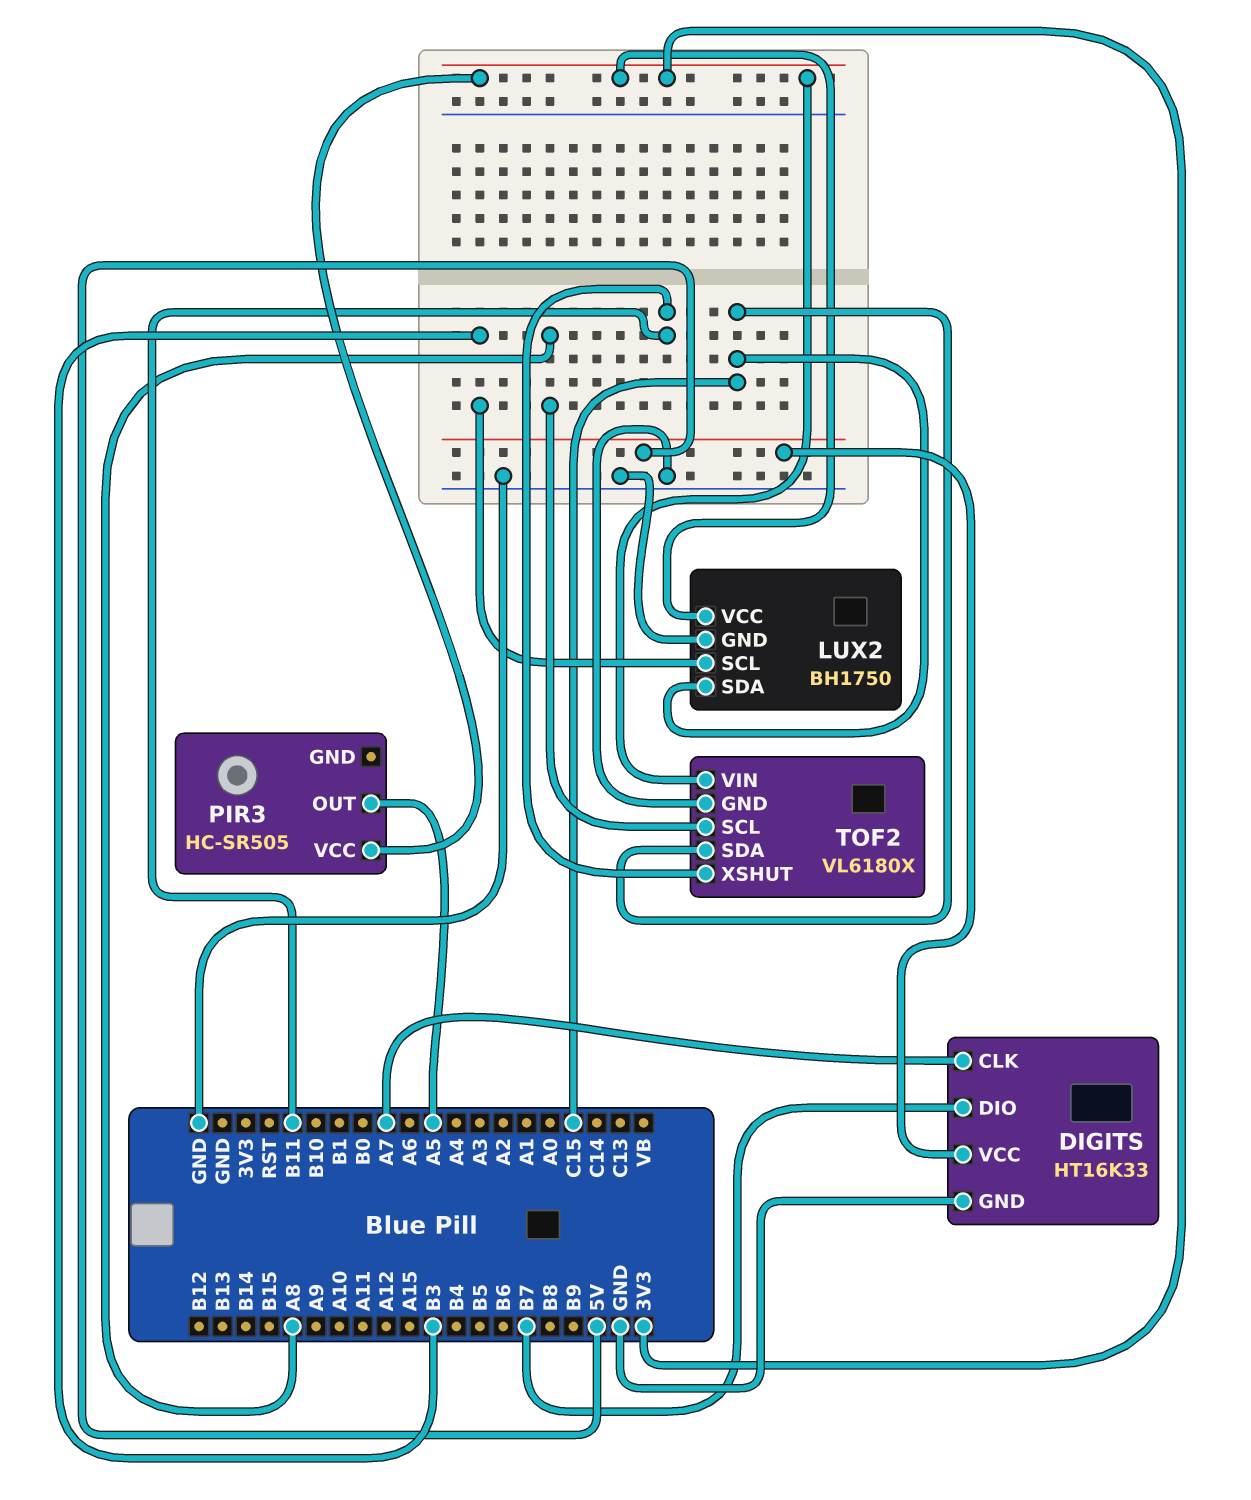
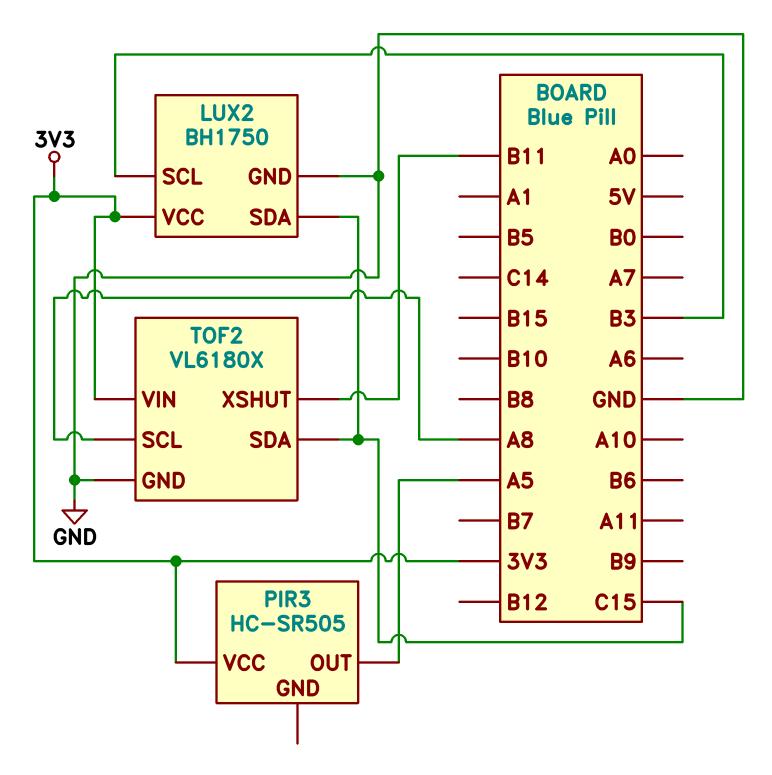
DIGITS: HT16K33 -> none
DIGITS pin CLK: A7 -> none
DIGITS pin DIO: B7 -> none
DIGITS pin GND: GND -> none
DIGITS pin VCC: 5V -> none

